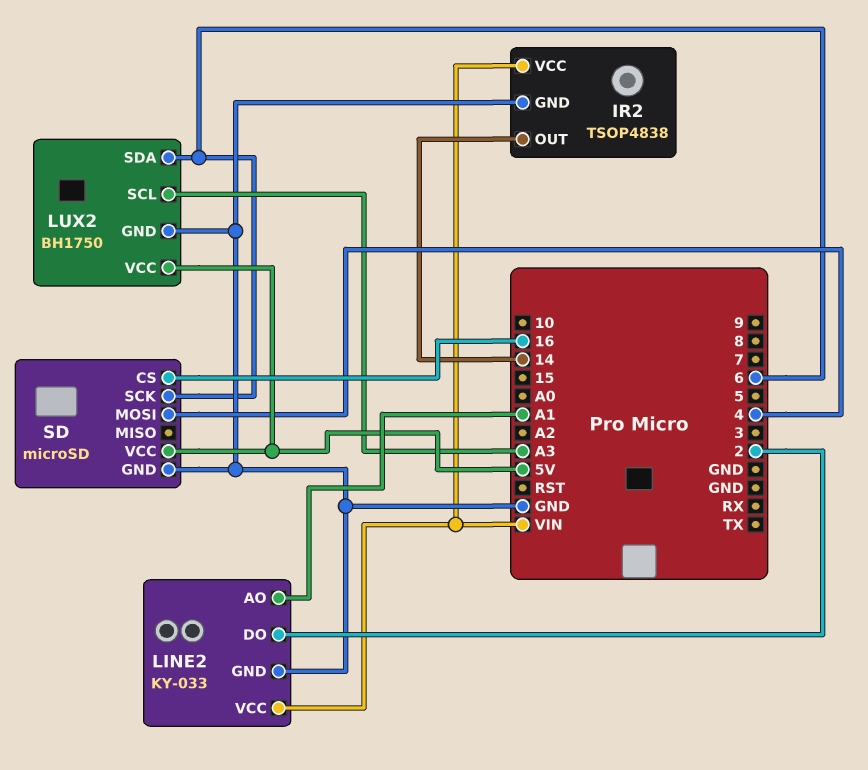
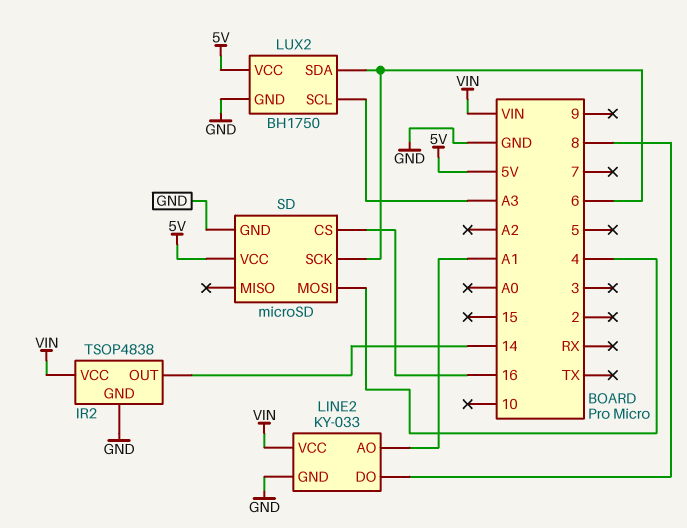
LINE2 pin DO: 2 -> 8

